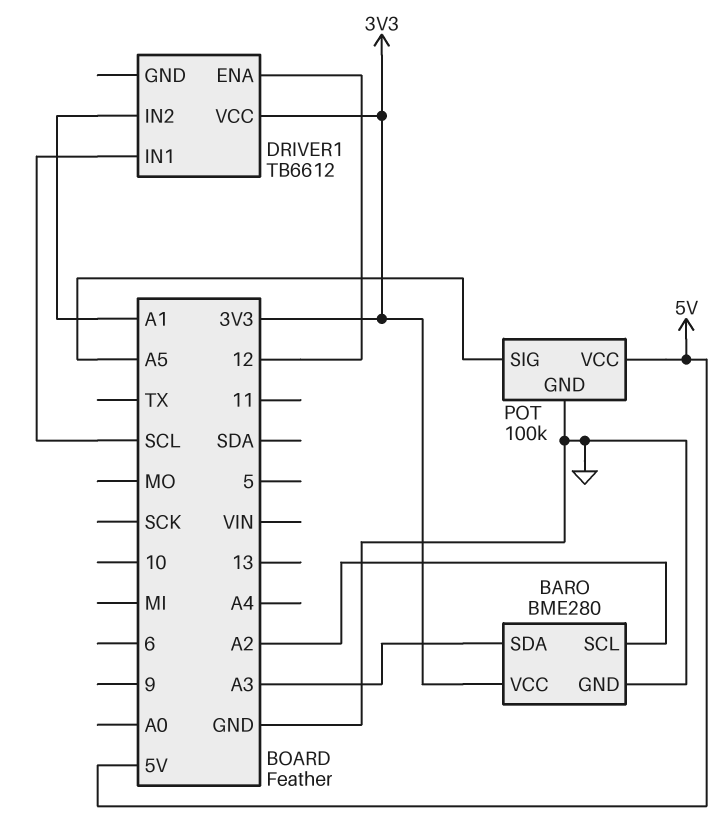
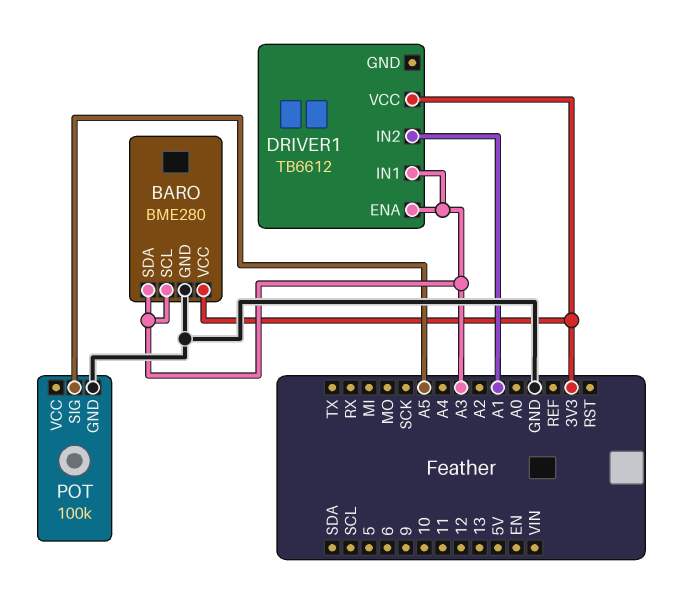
BARO pin SCL: A2 -> A3
DRIVER1 pin ENA: 12 -> A3
DRIVER1 pin IN1: SCL -> A3
POT pin VCC: 5V -> none

